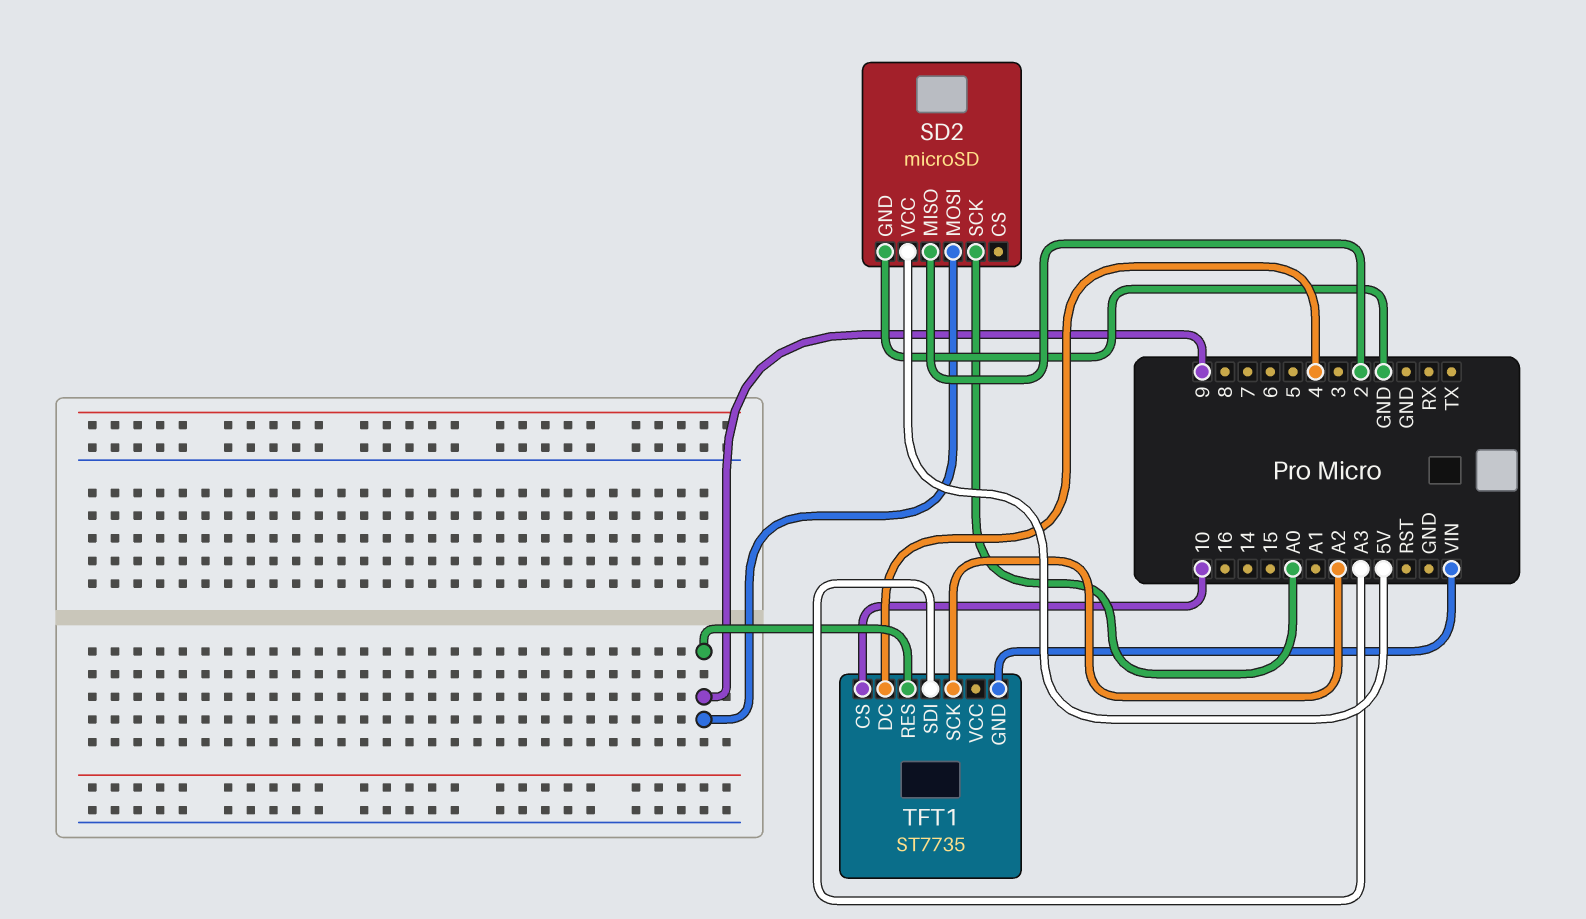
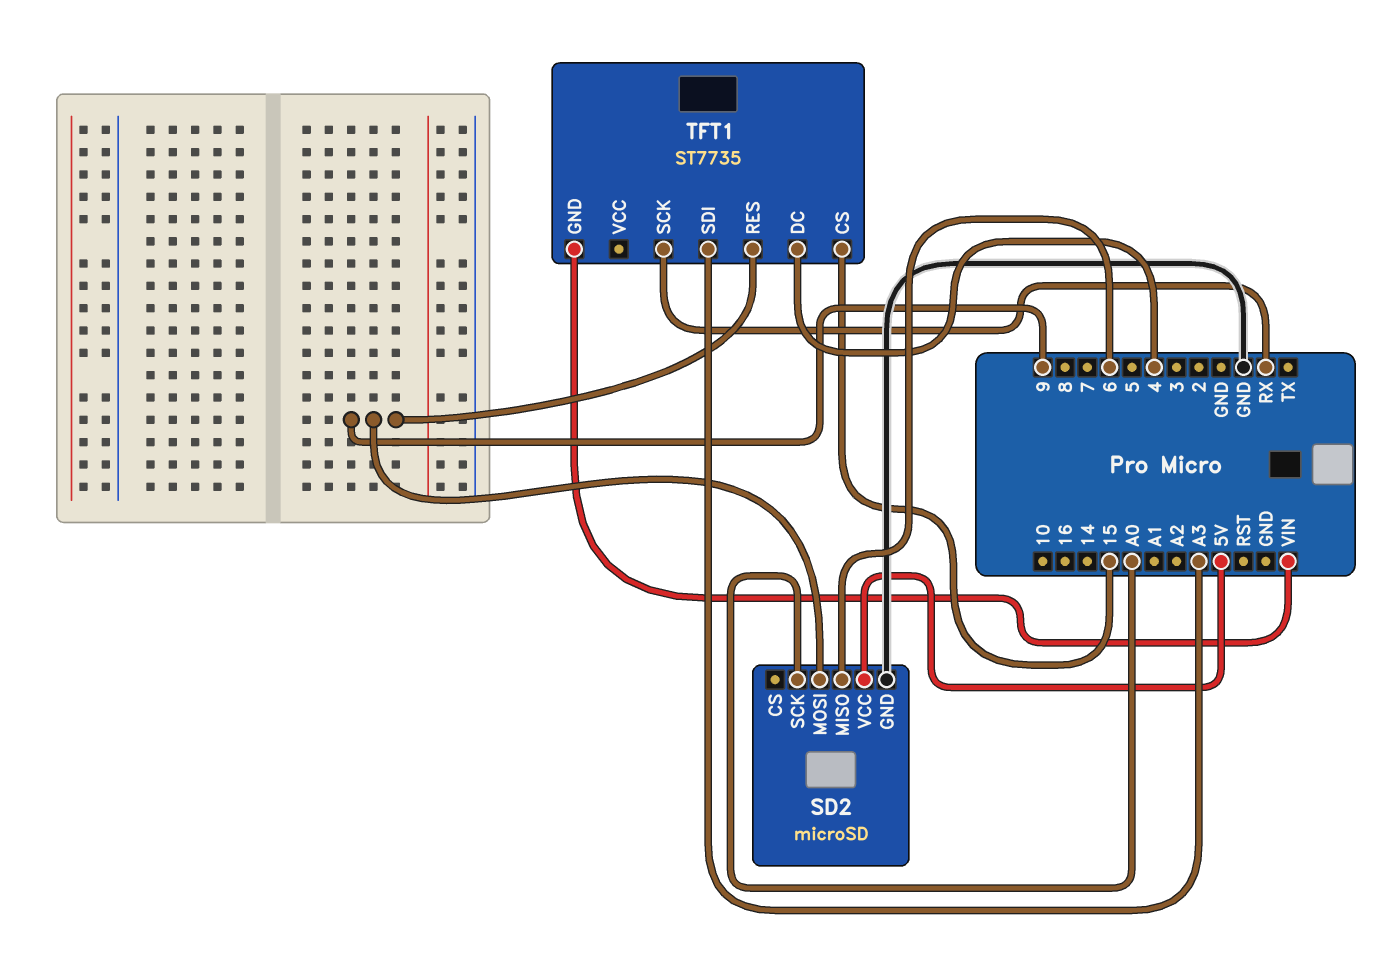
SD2 pin MISO: 2 -> 6
TFT1 pin CS: 10 -> 15
TFT1 pin SCK: A2 -> RX

